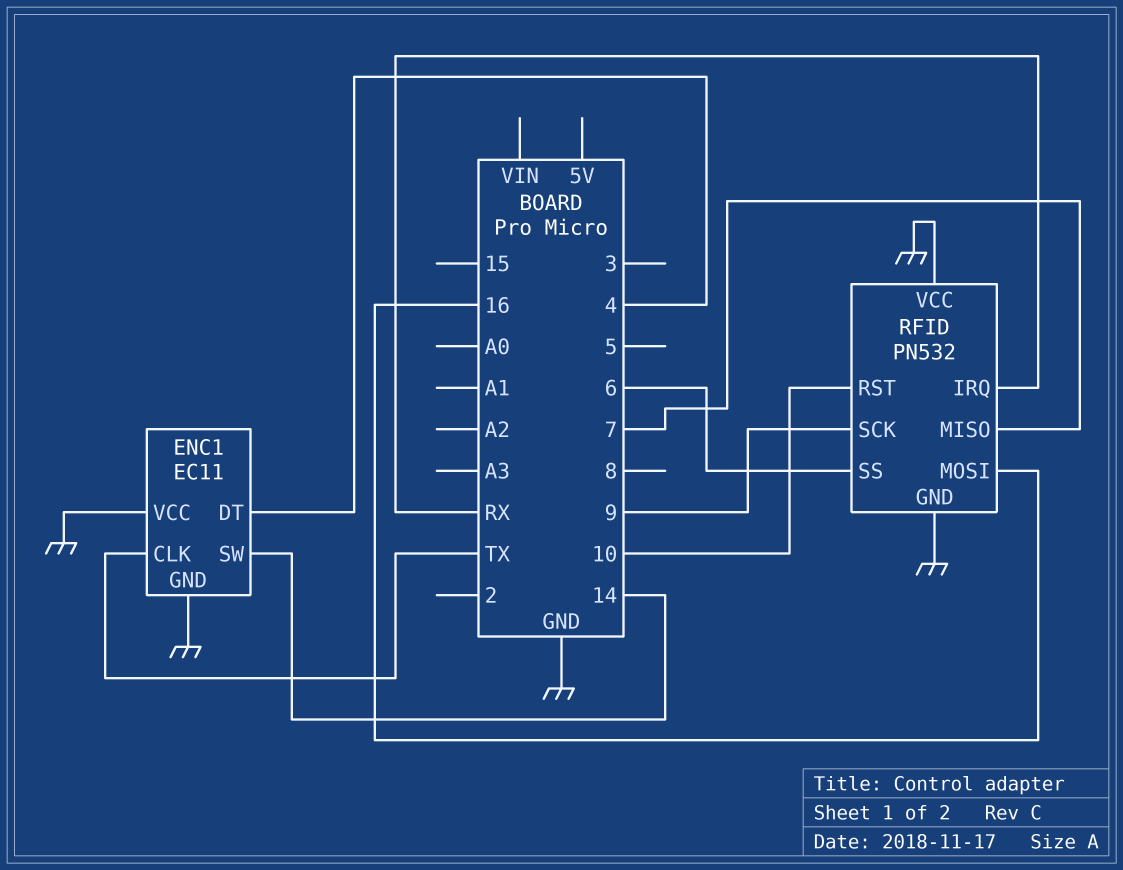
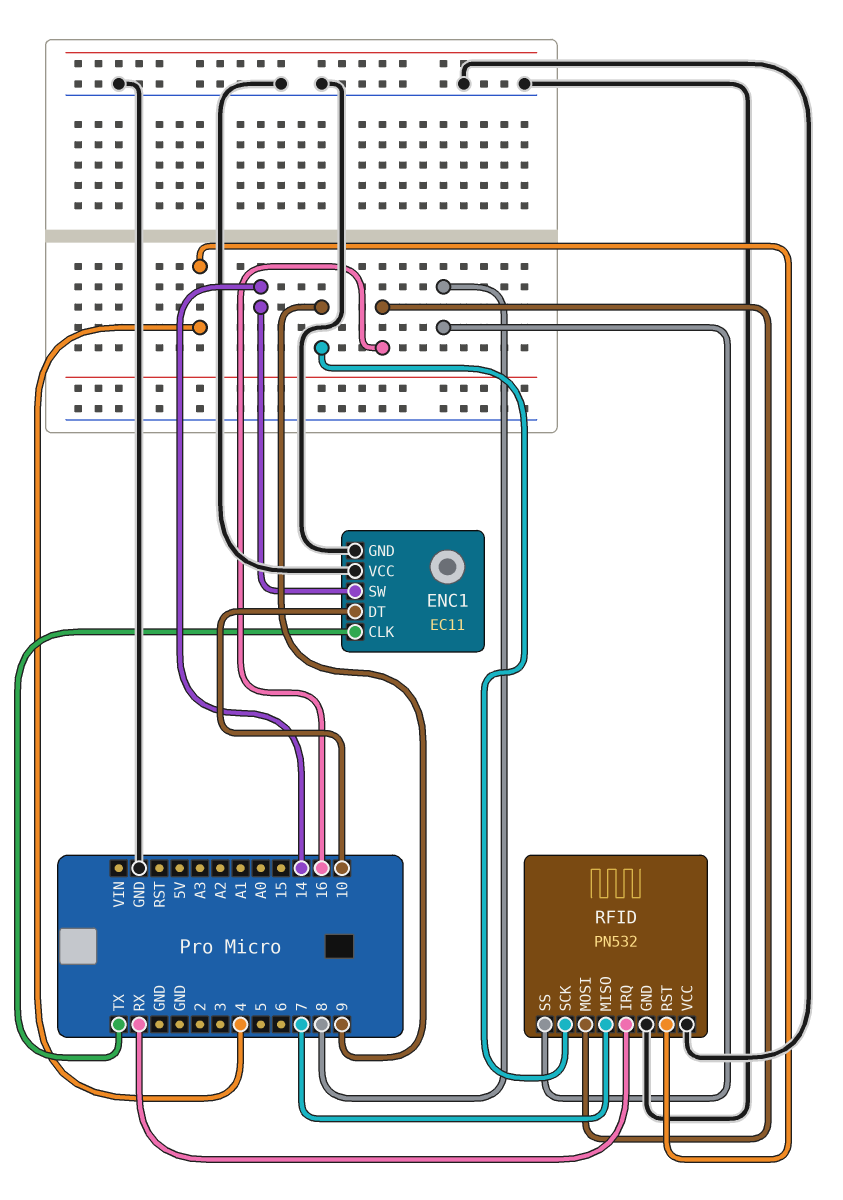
ENC1 pin DT: 4 -> 10
RFID pin RST: 10 -> 4
RFID pin SS: 6 -> 8

